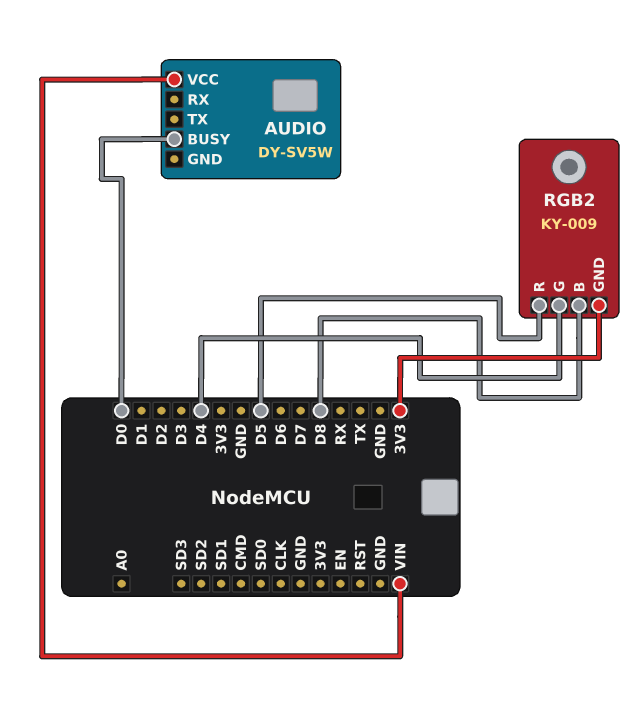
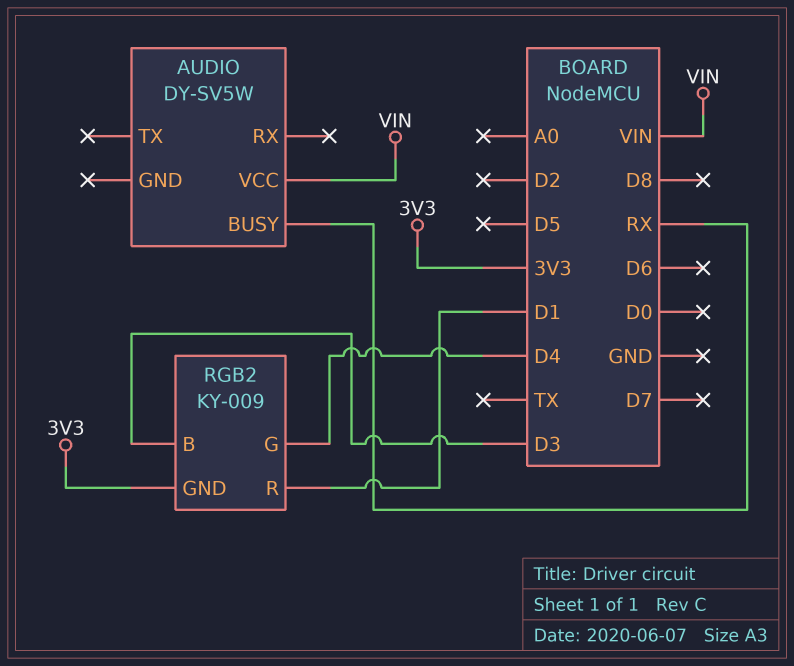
AUDIO pin BUSY: D0 -> RX
RGB2 pin B: D8 -> D3
RGB2 pin R: D5 -> D1

